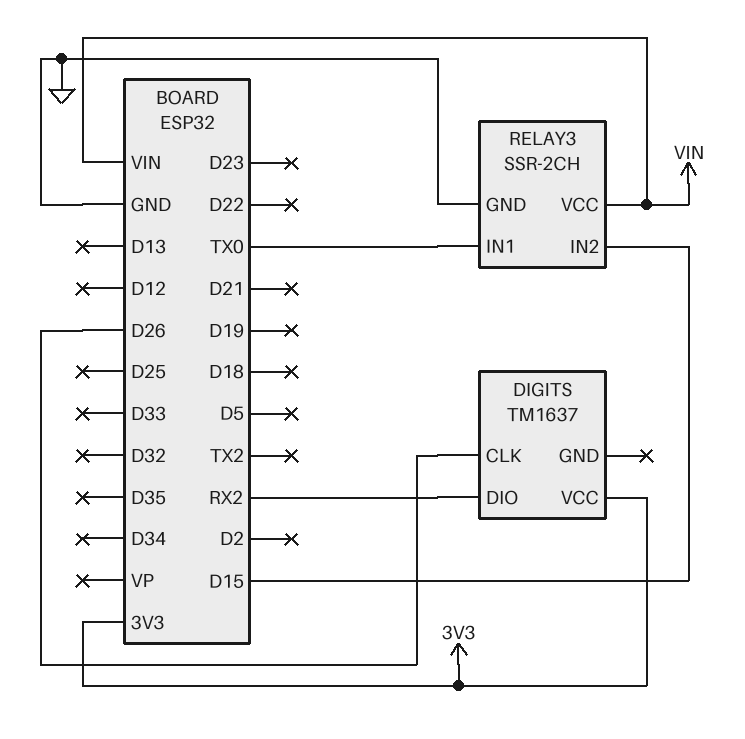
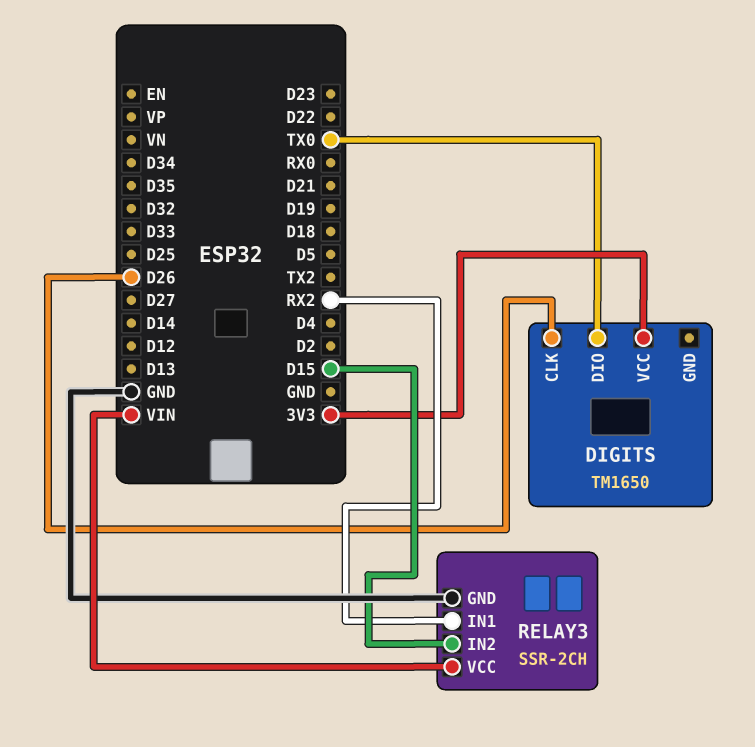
DIGITS: TM1637 -> TM1650
DIGITS pin DIO: RX2 -> TX0
RELAY3 pin IN1: TX0 -> RX2

